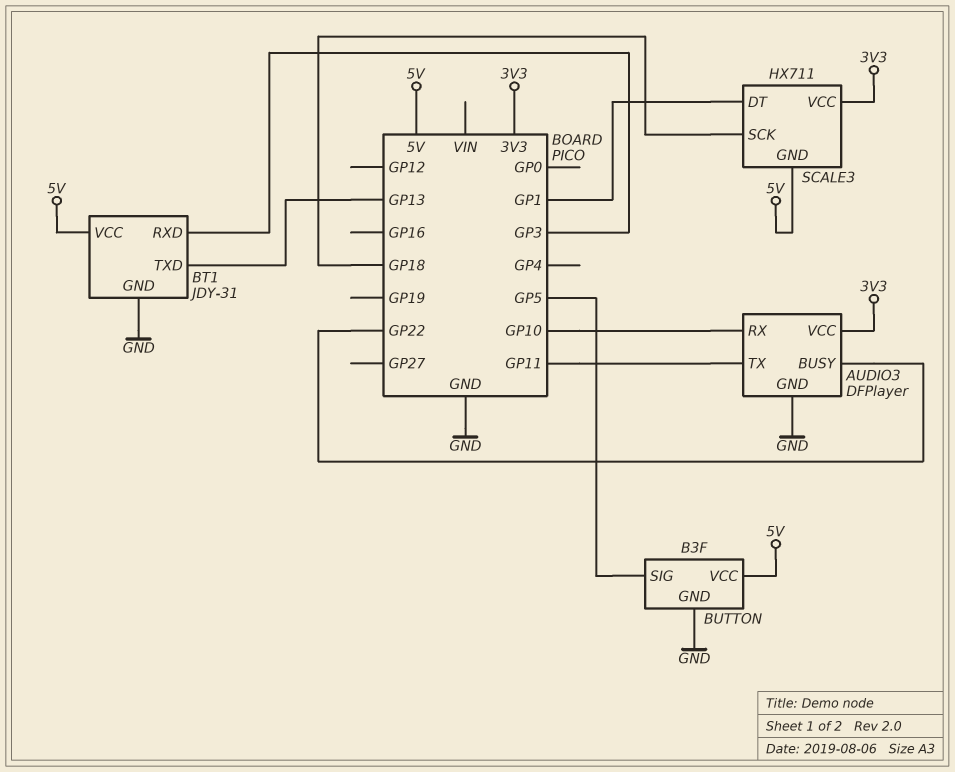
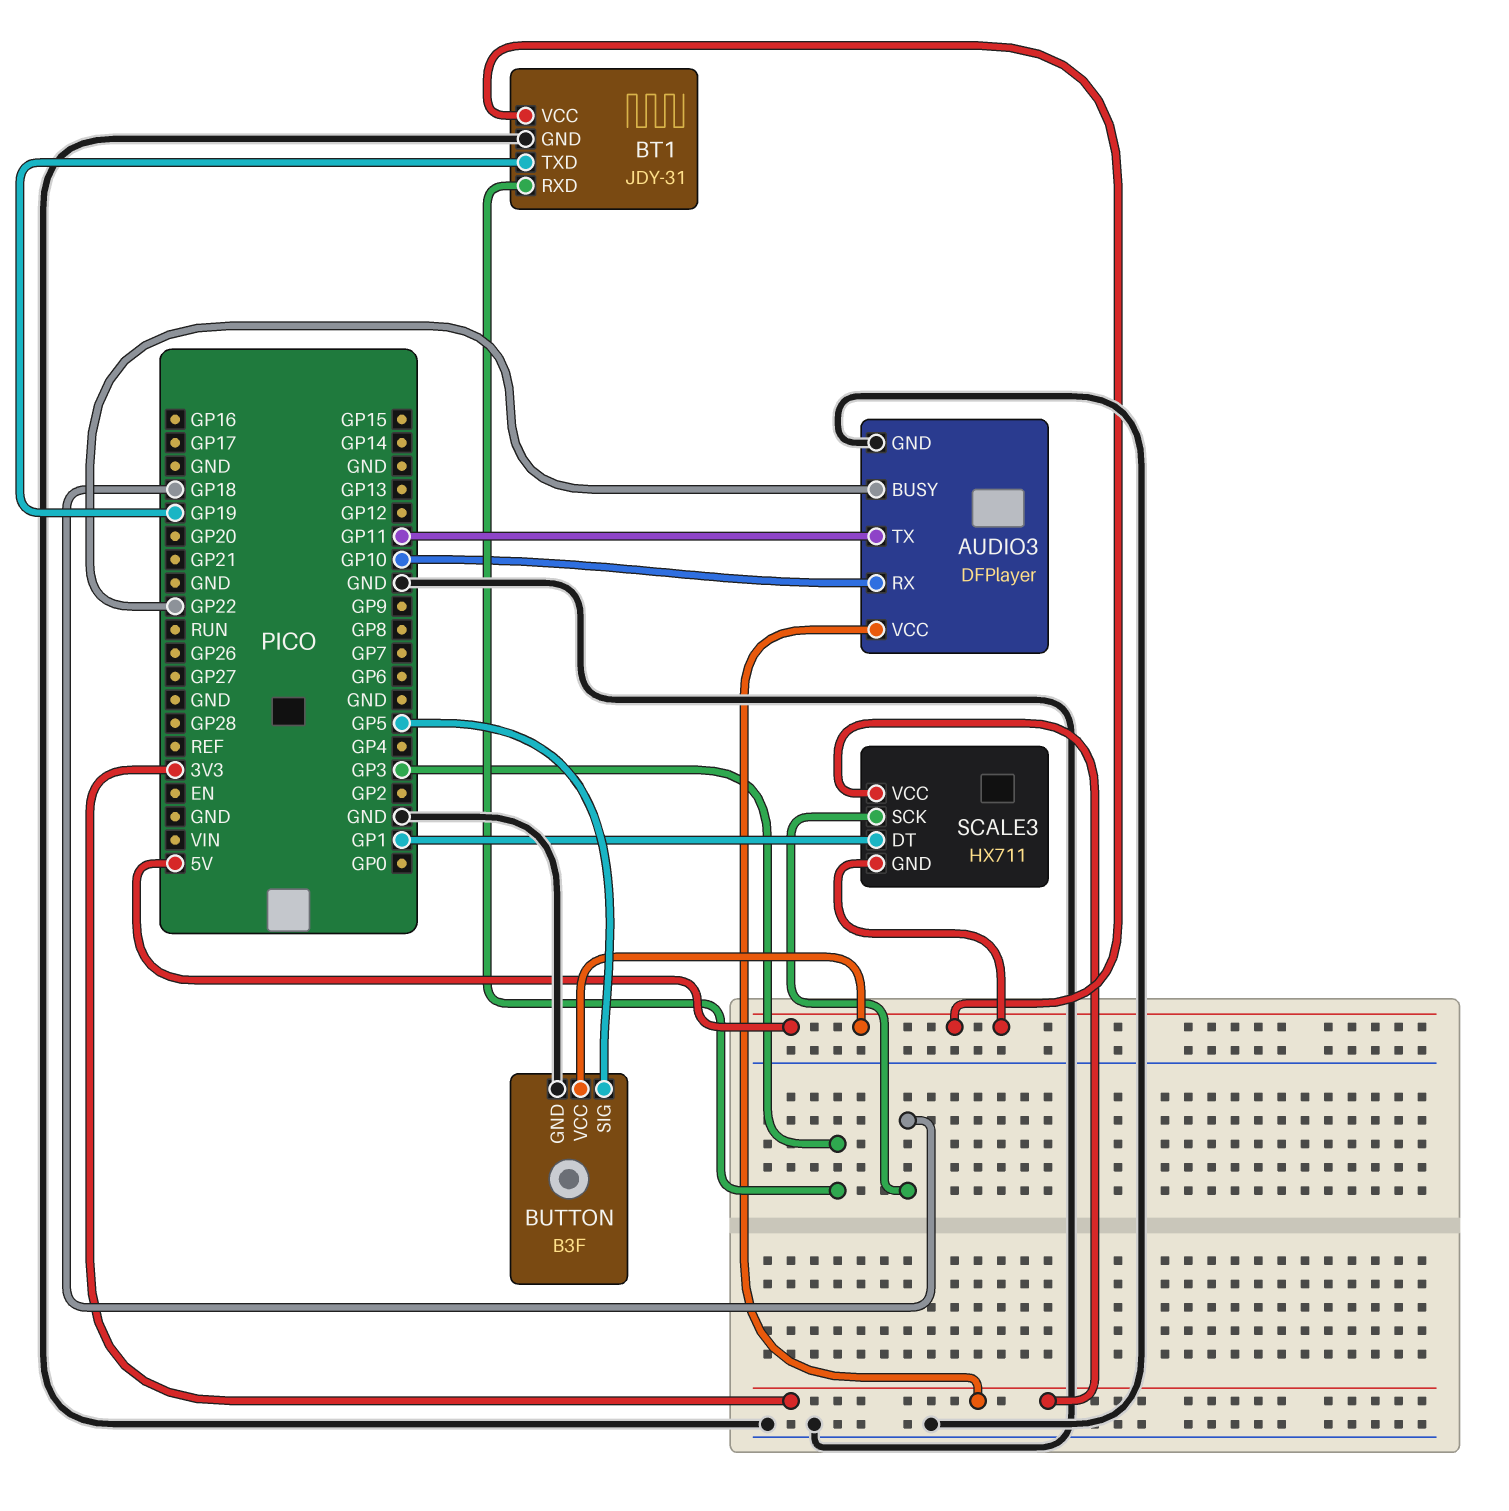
BT1 pin TXD: GP13 -> GP19

